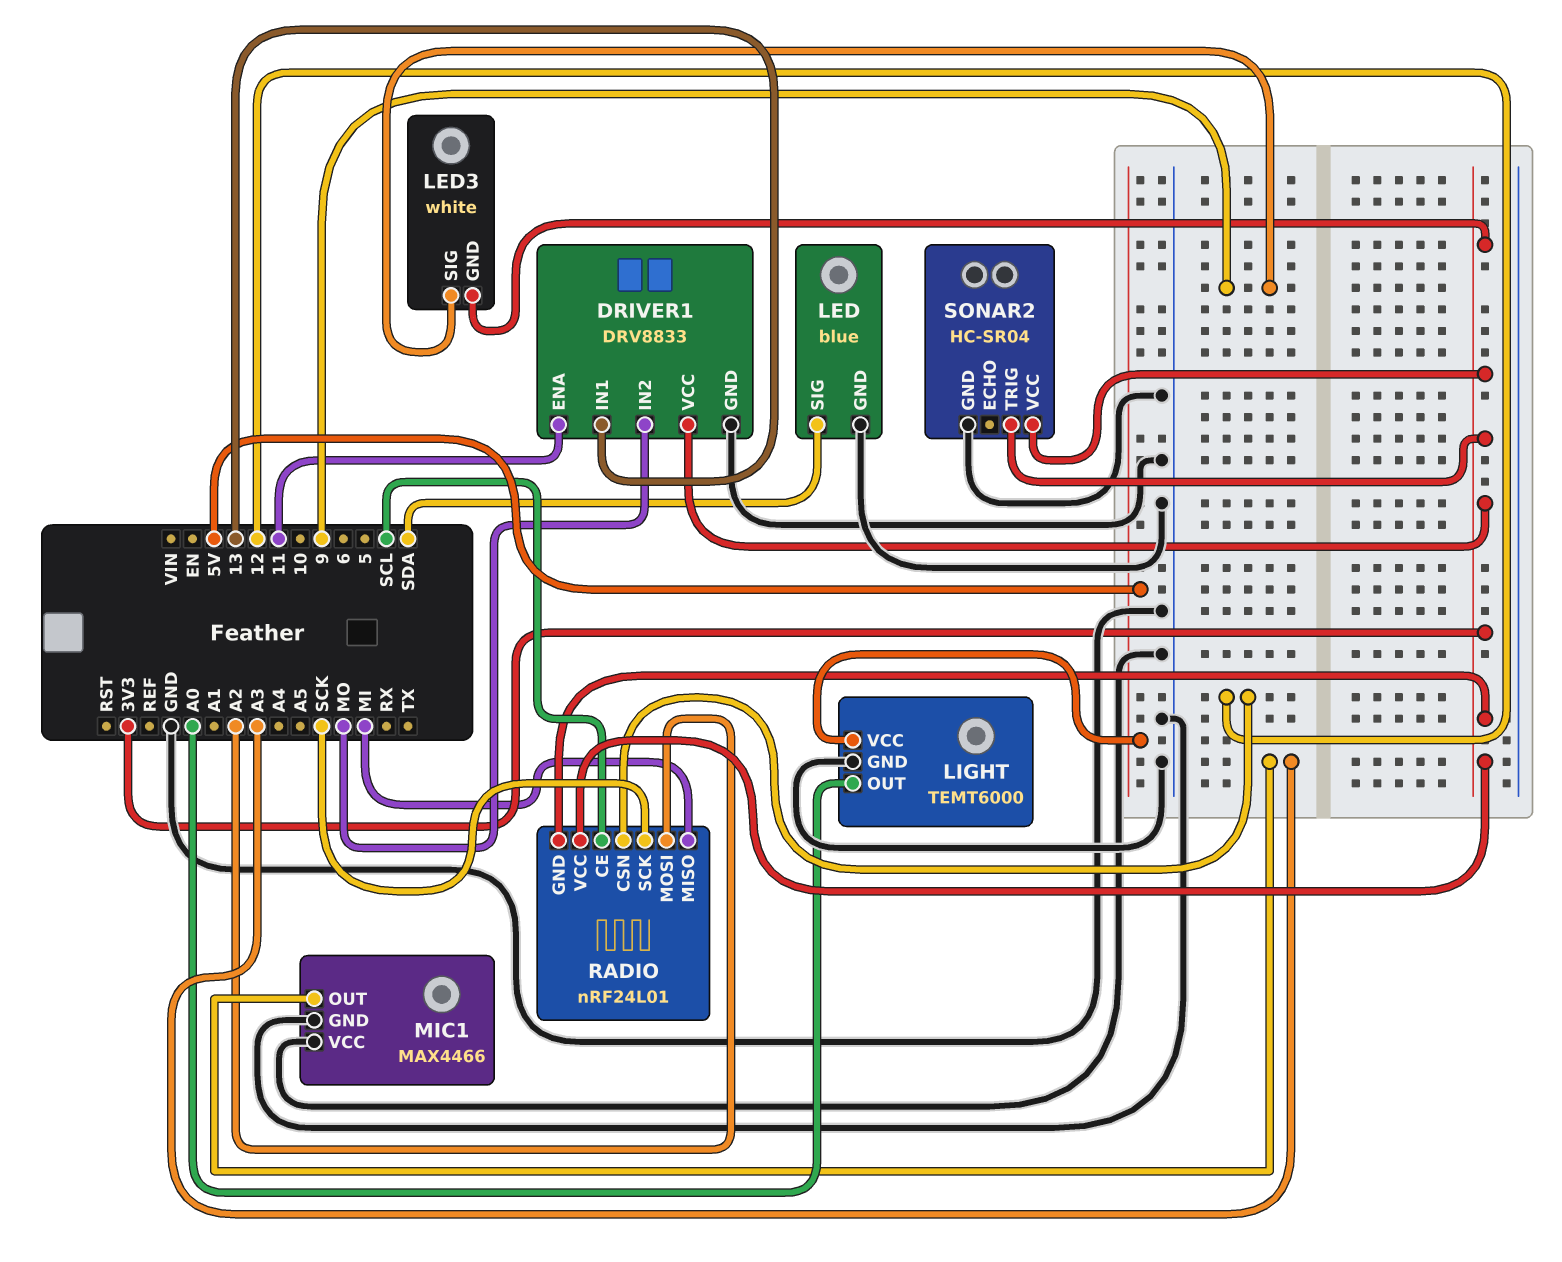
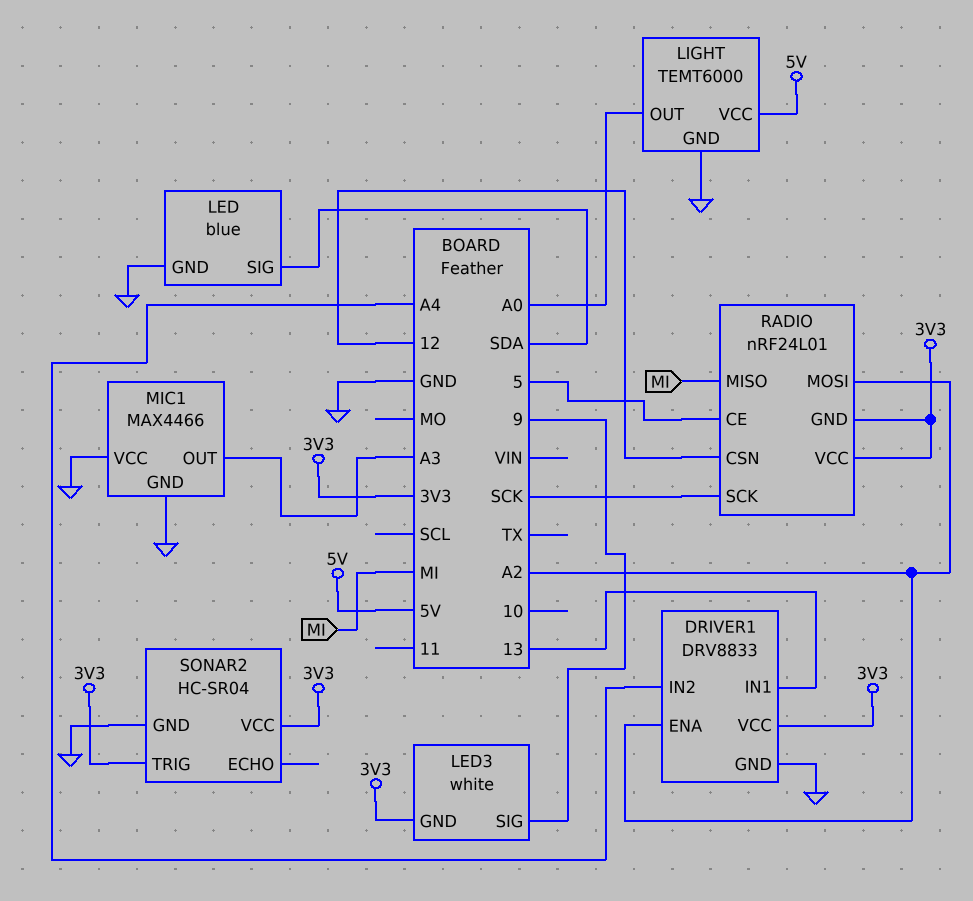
DRIVER1 pin ENA: 11 -> A2
DRIVER1 pin IN2: MO -> A4
RADIO pin CE: SCL -> 5

